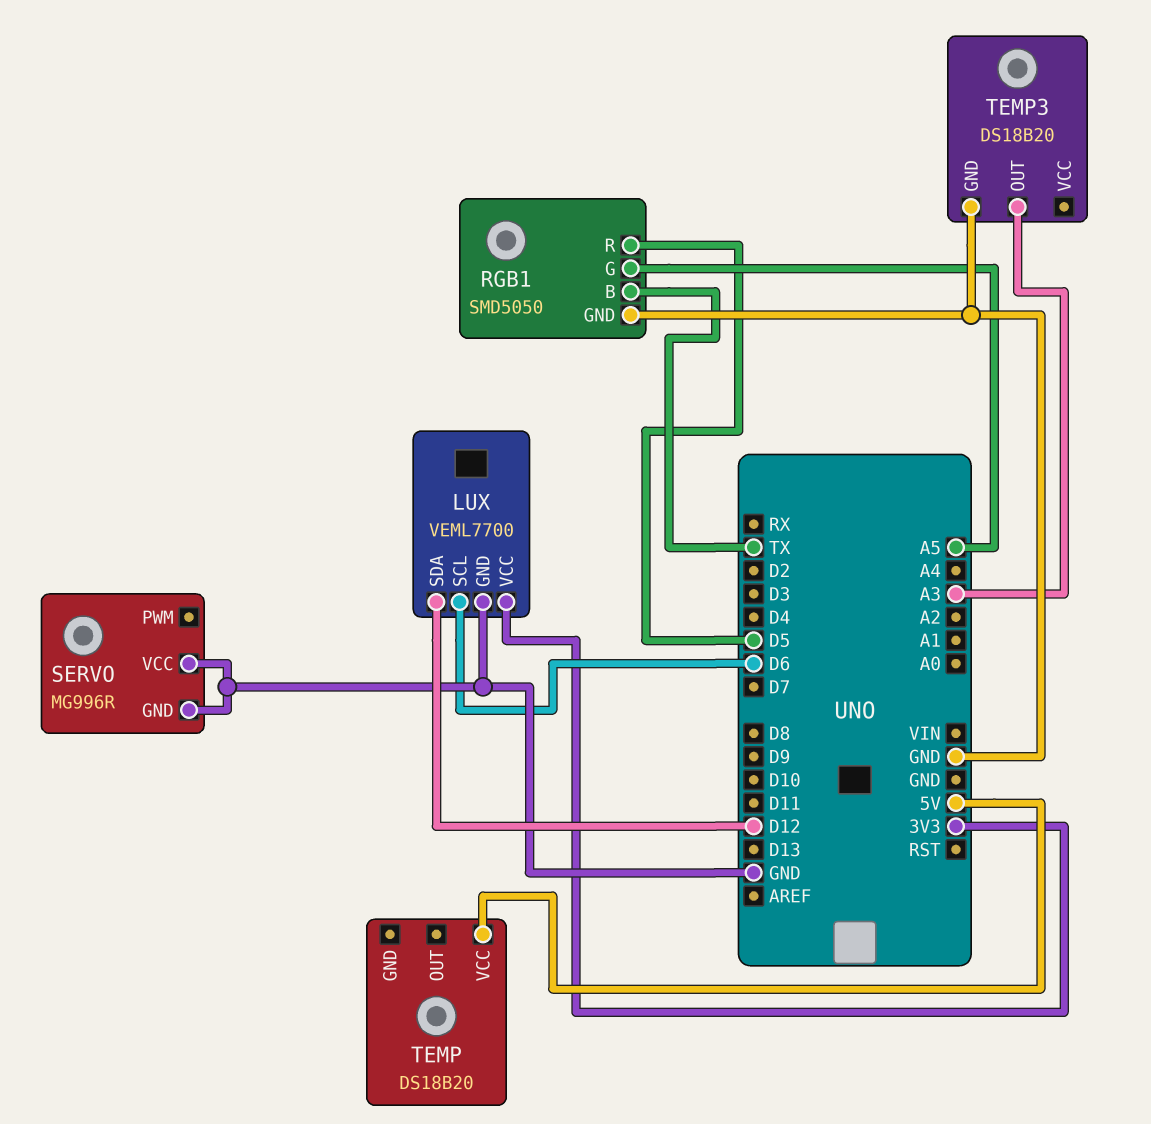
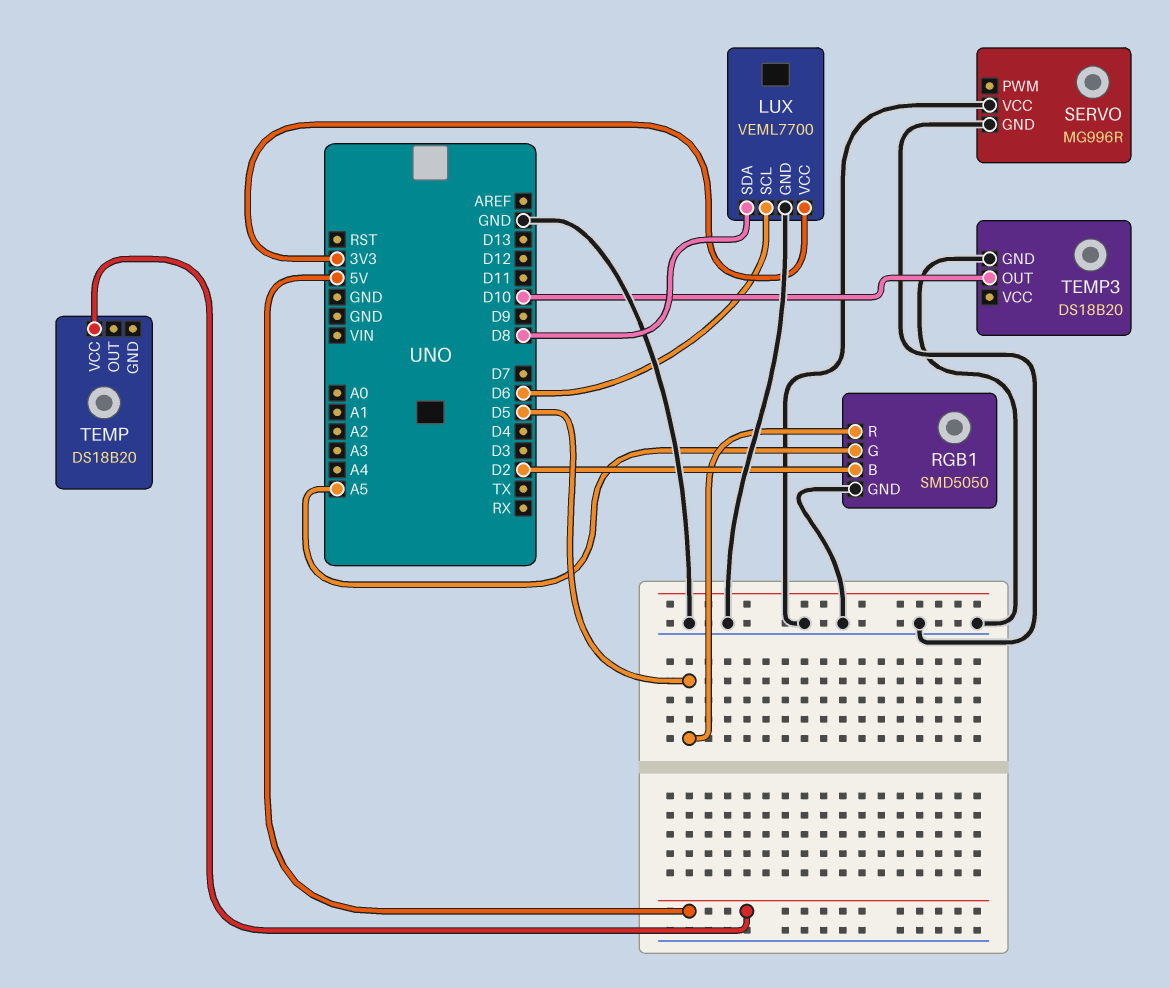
LUX pin SDA: D12 -> D8
RGB1 pin B: TX -> D2
TEMP3 pin OUT: A3 -> D10

